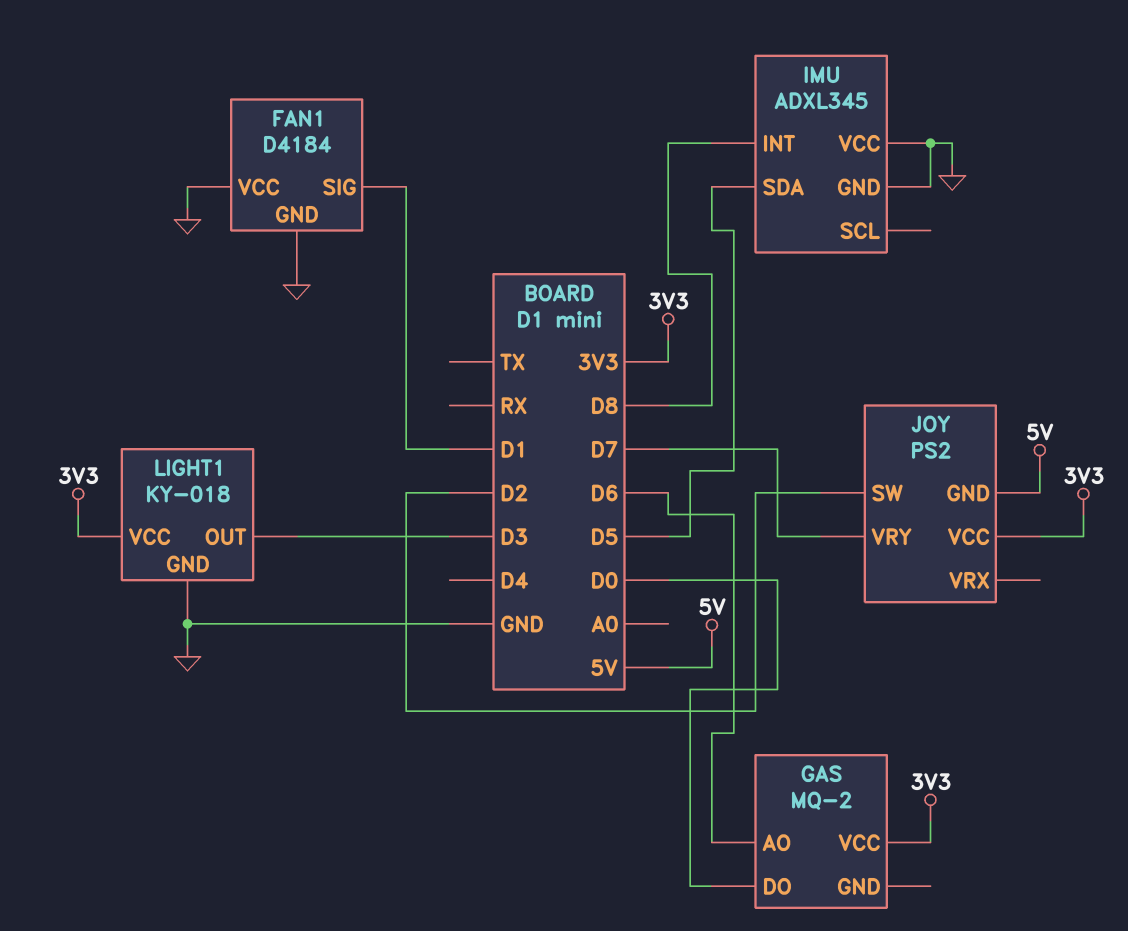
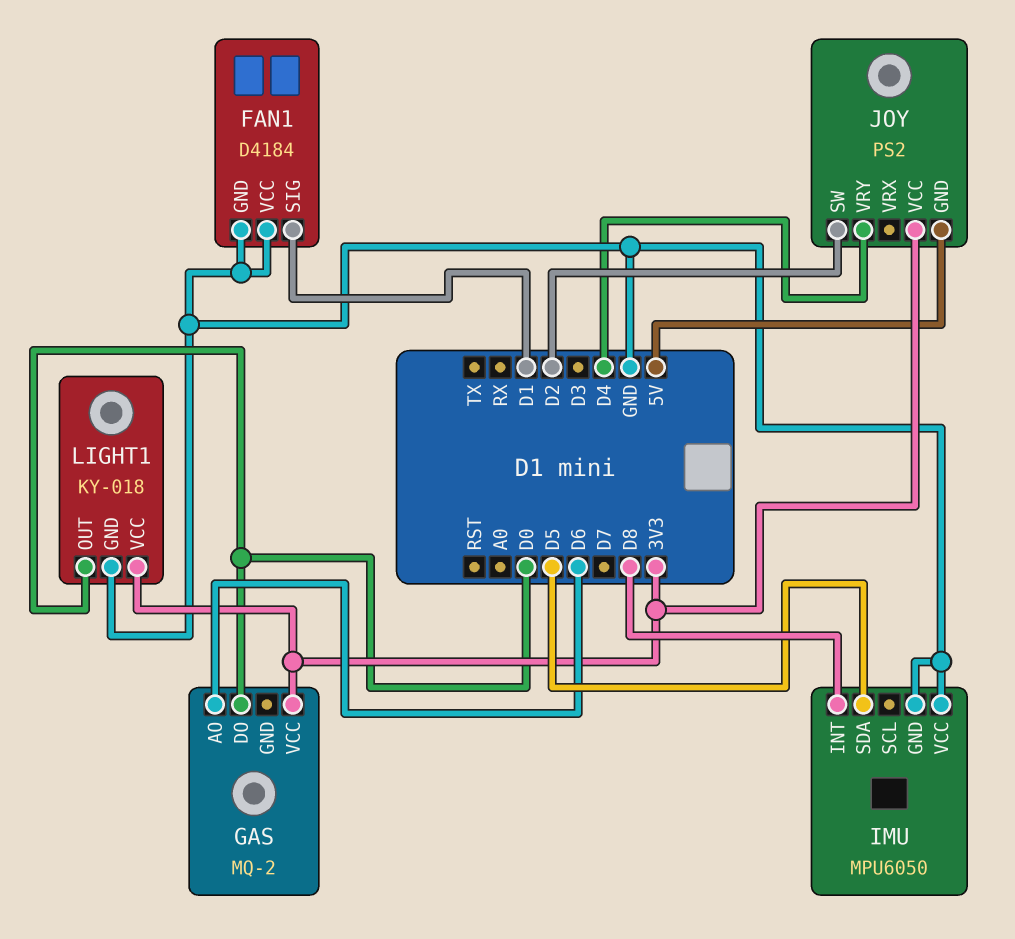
IMU: ADXL345 -> MPU6050
JOY pin VRY: D7 -> D4
LIGHT1 pin OUT: D3 -> D0

